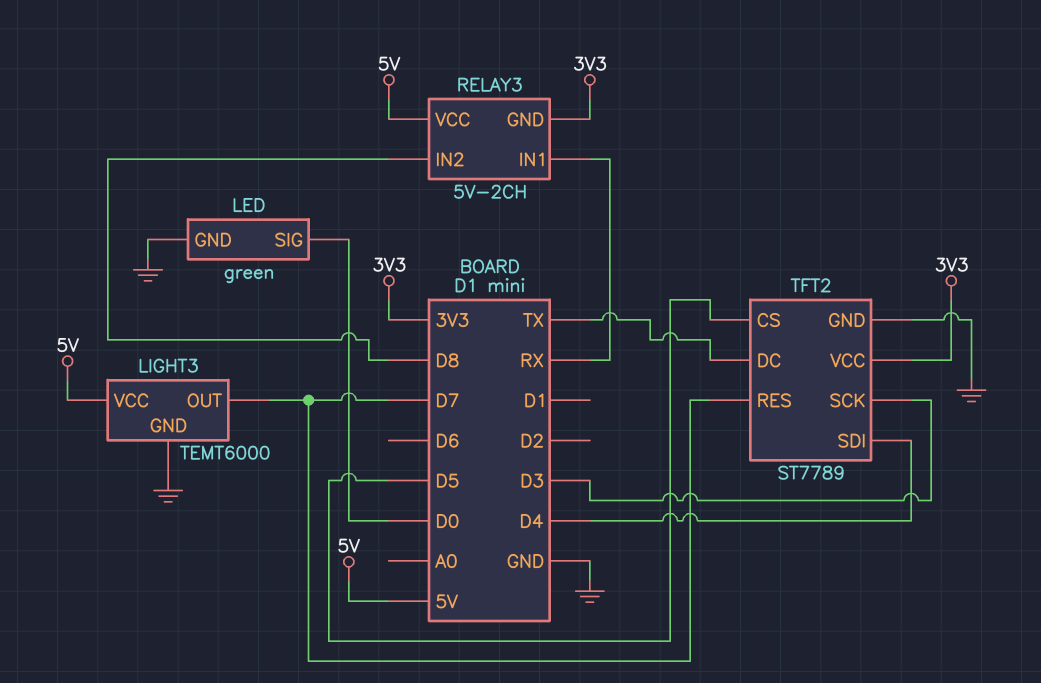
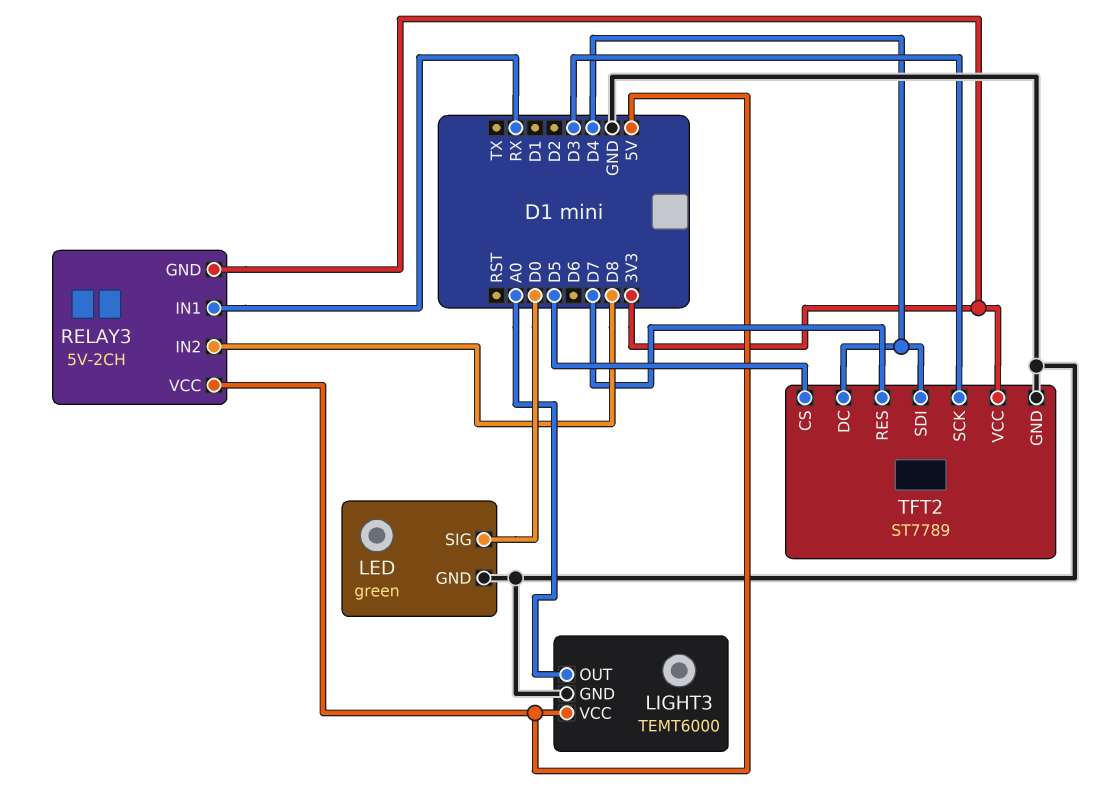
LIGHT3 pin OUT: D7 -> A0
TFT2 pin DC: TX -> D4

